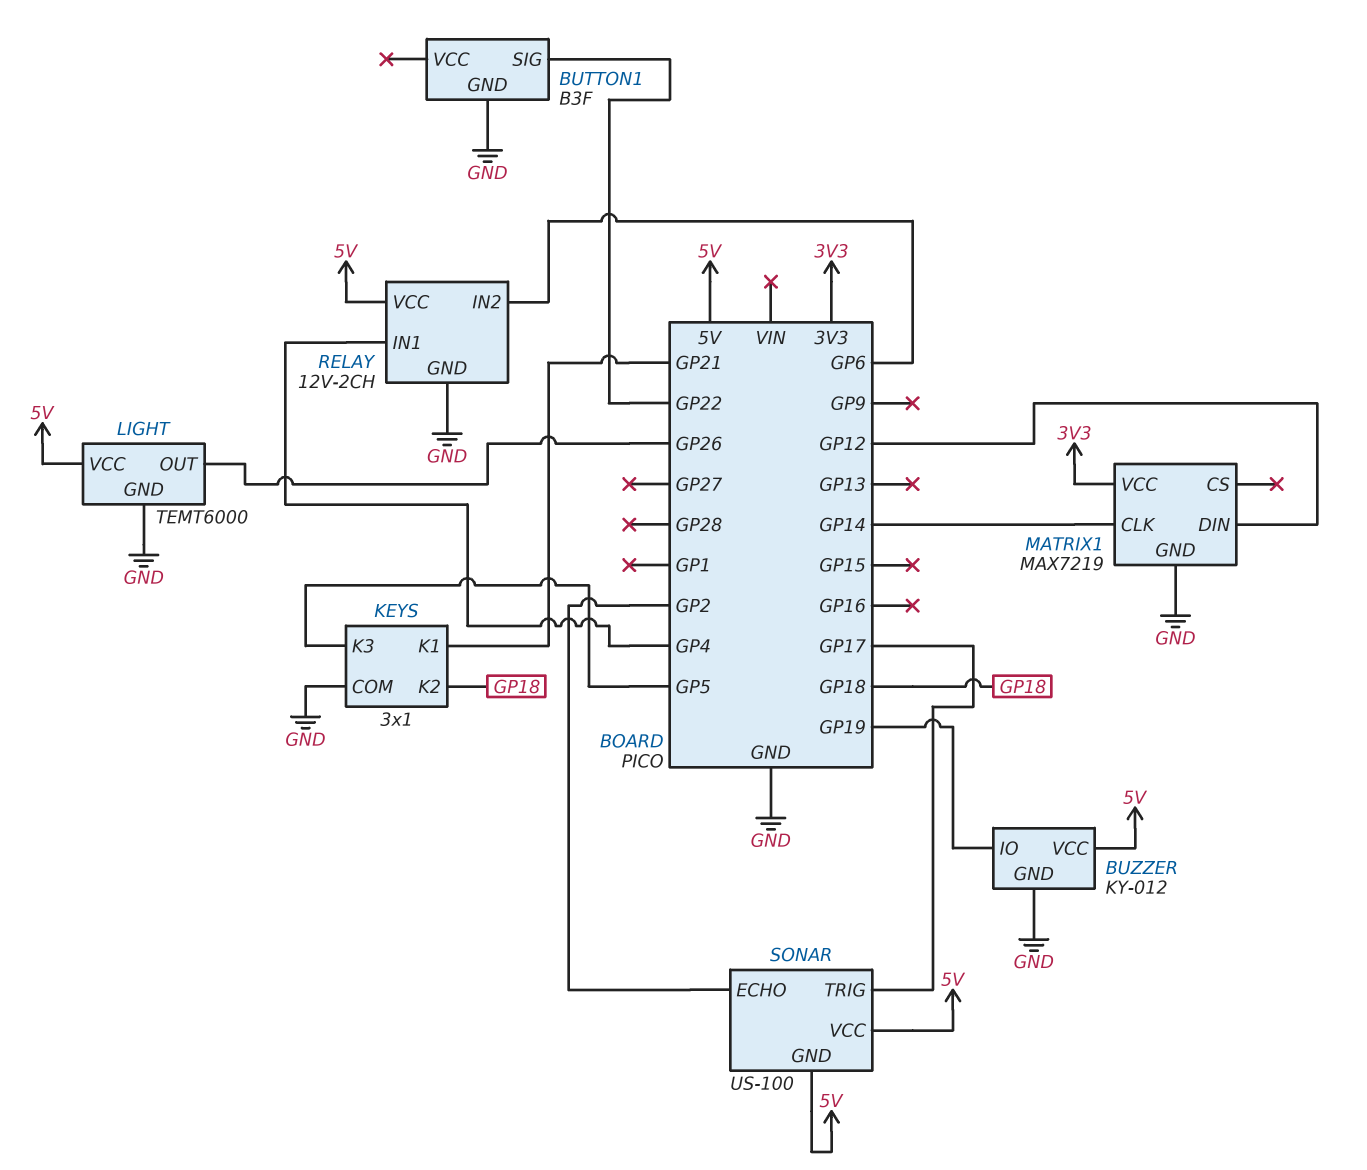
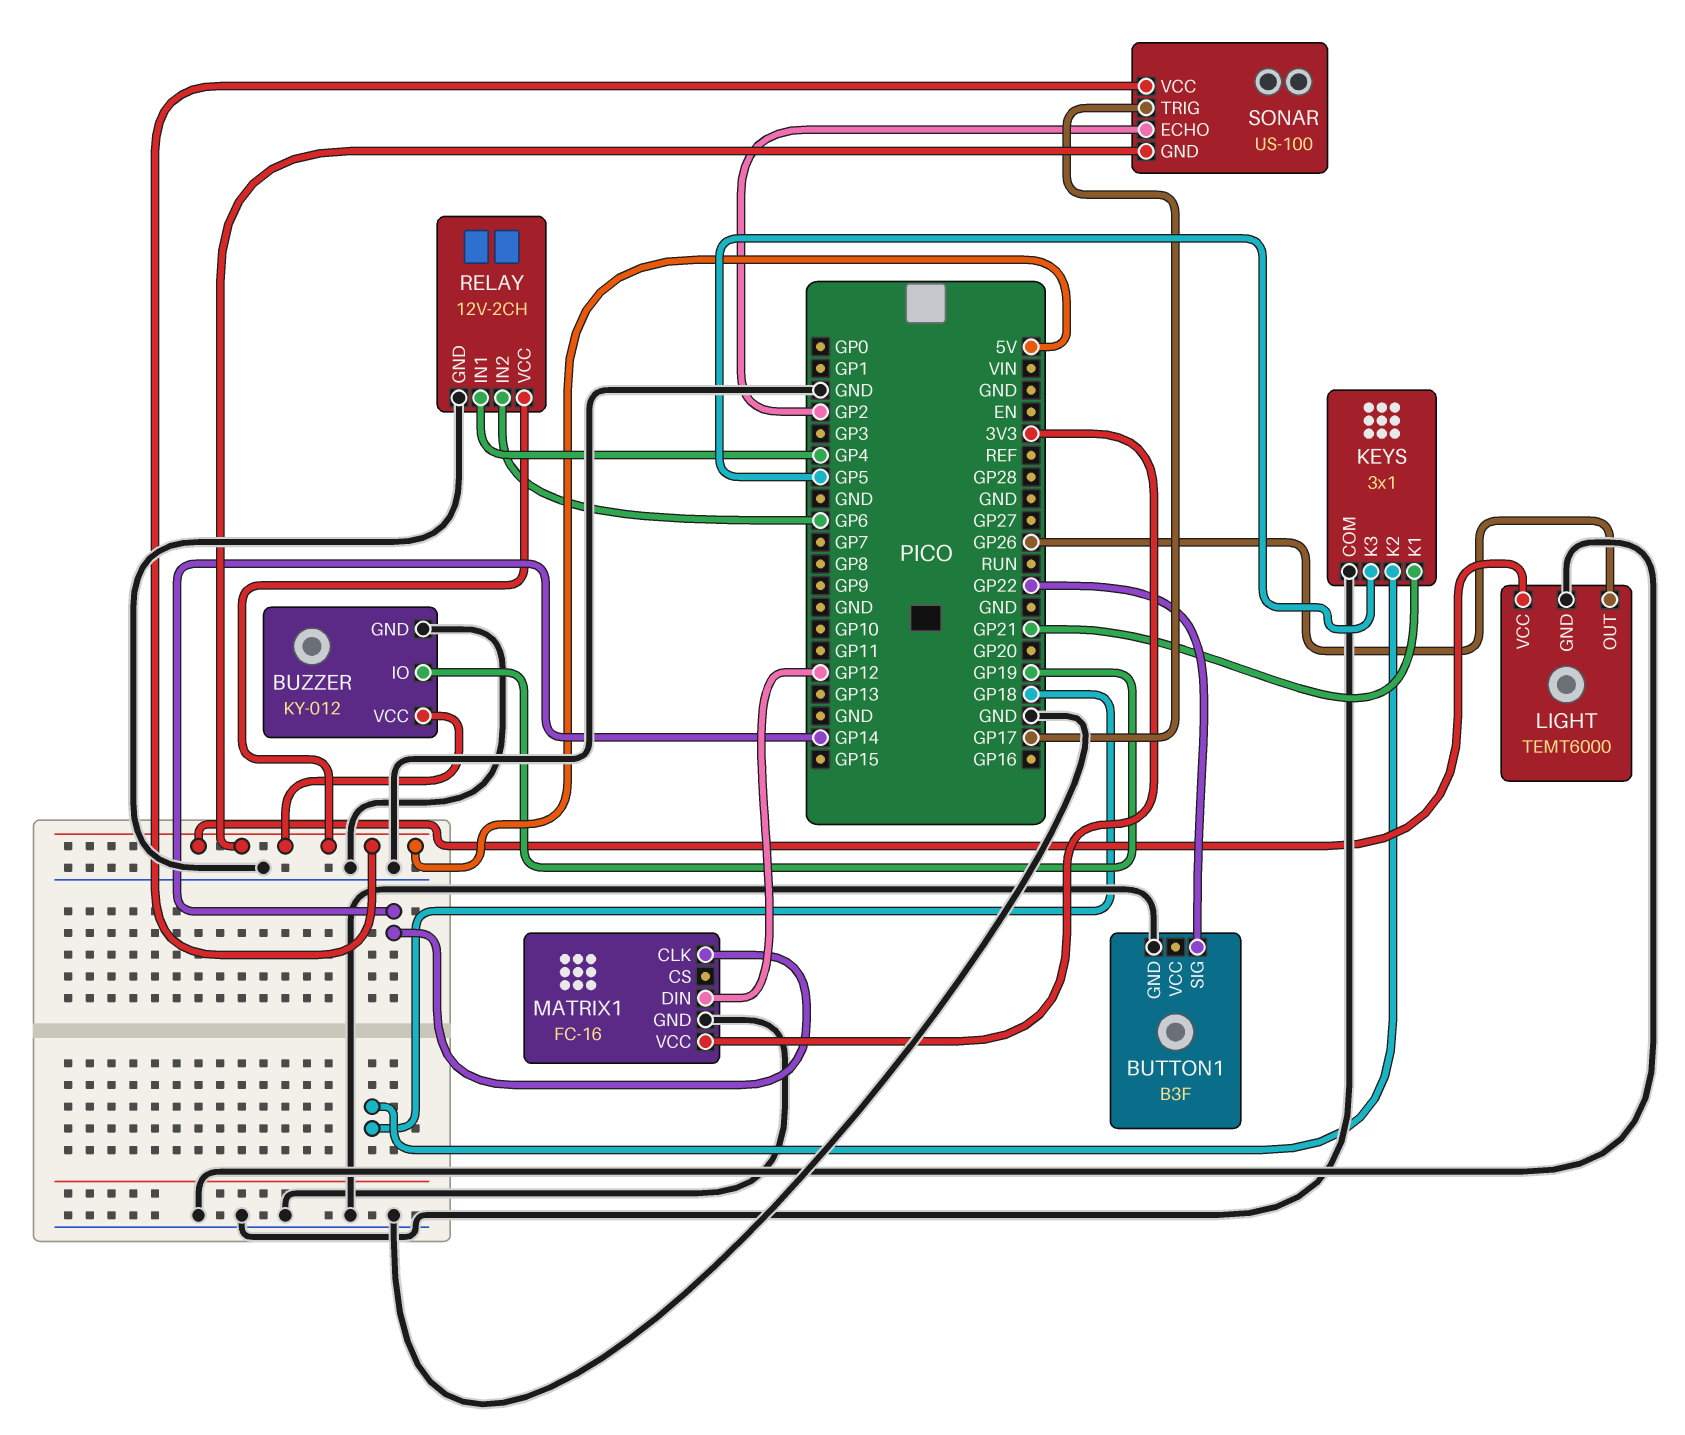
MATRIX1: MAX7219 -> FC-16

